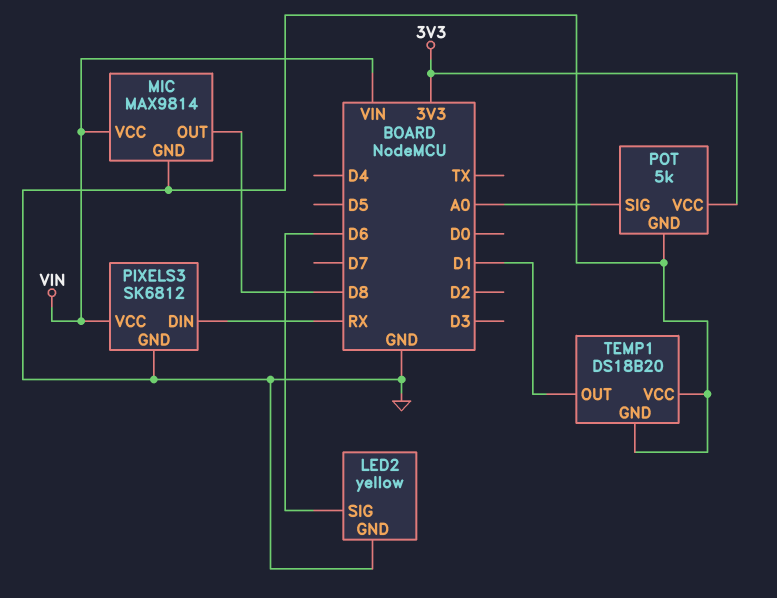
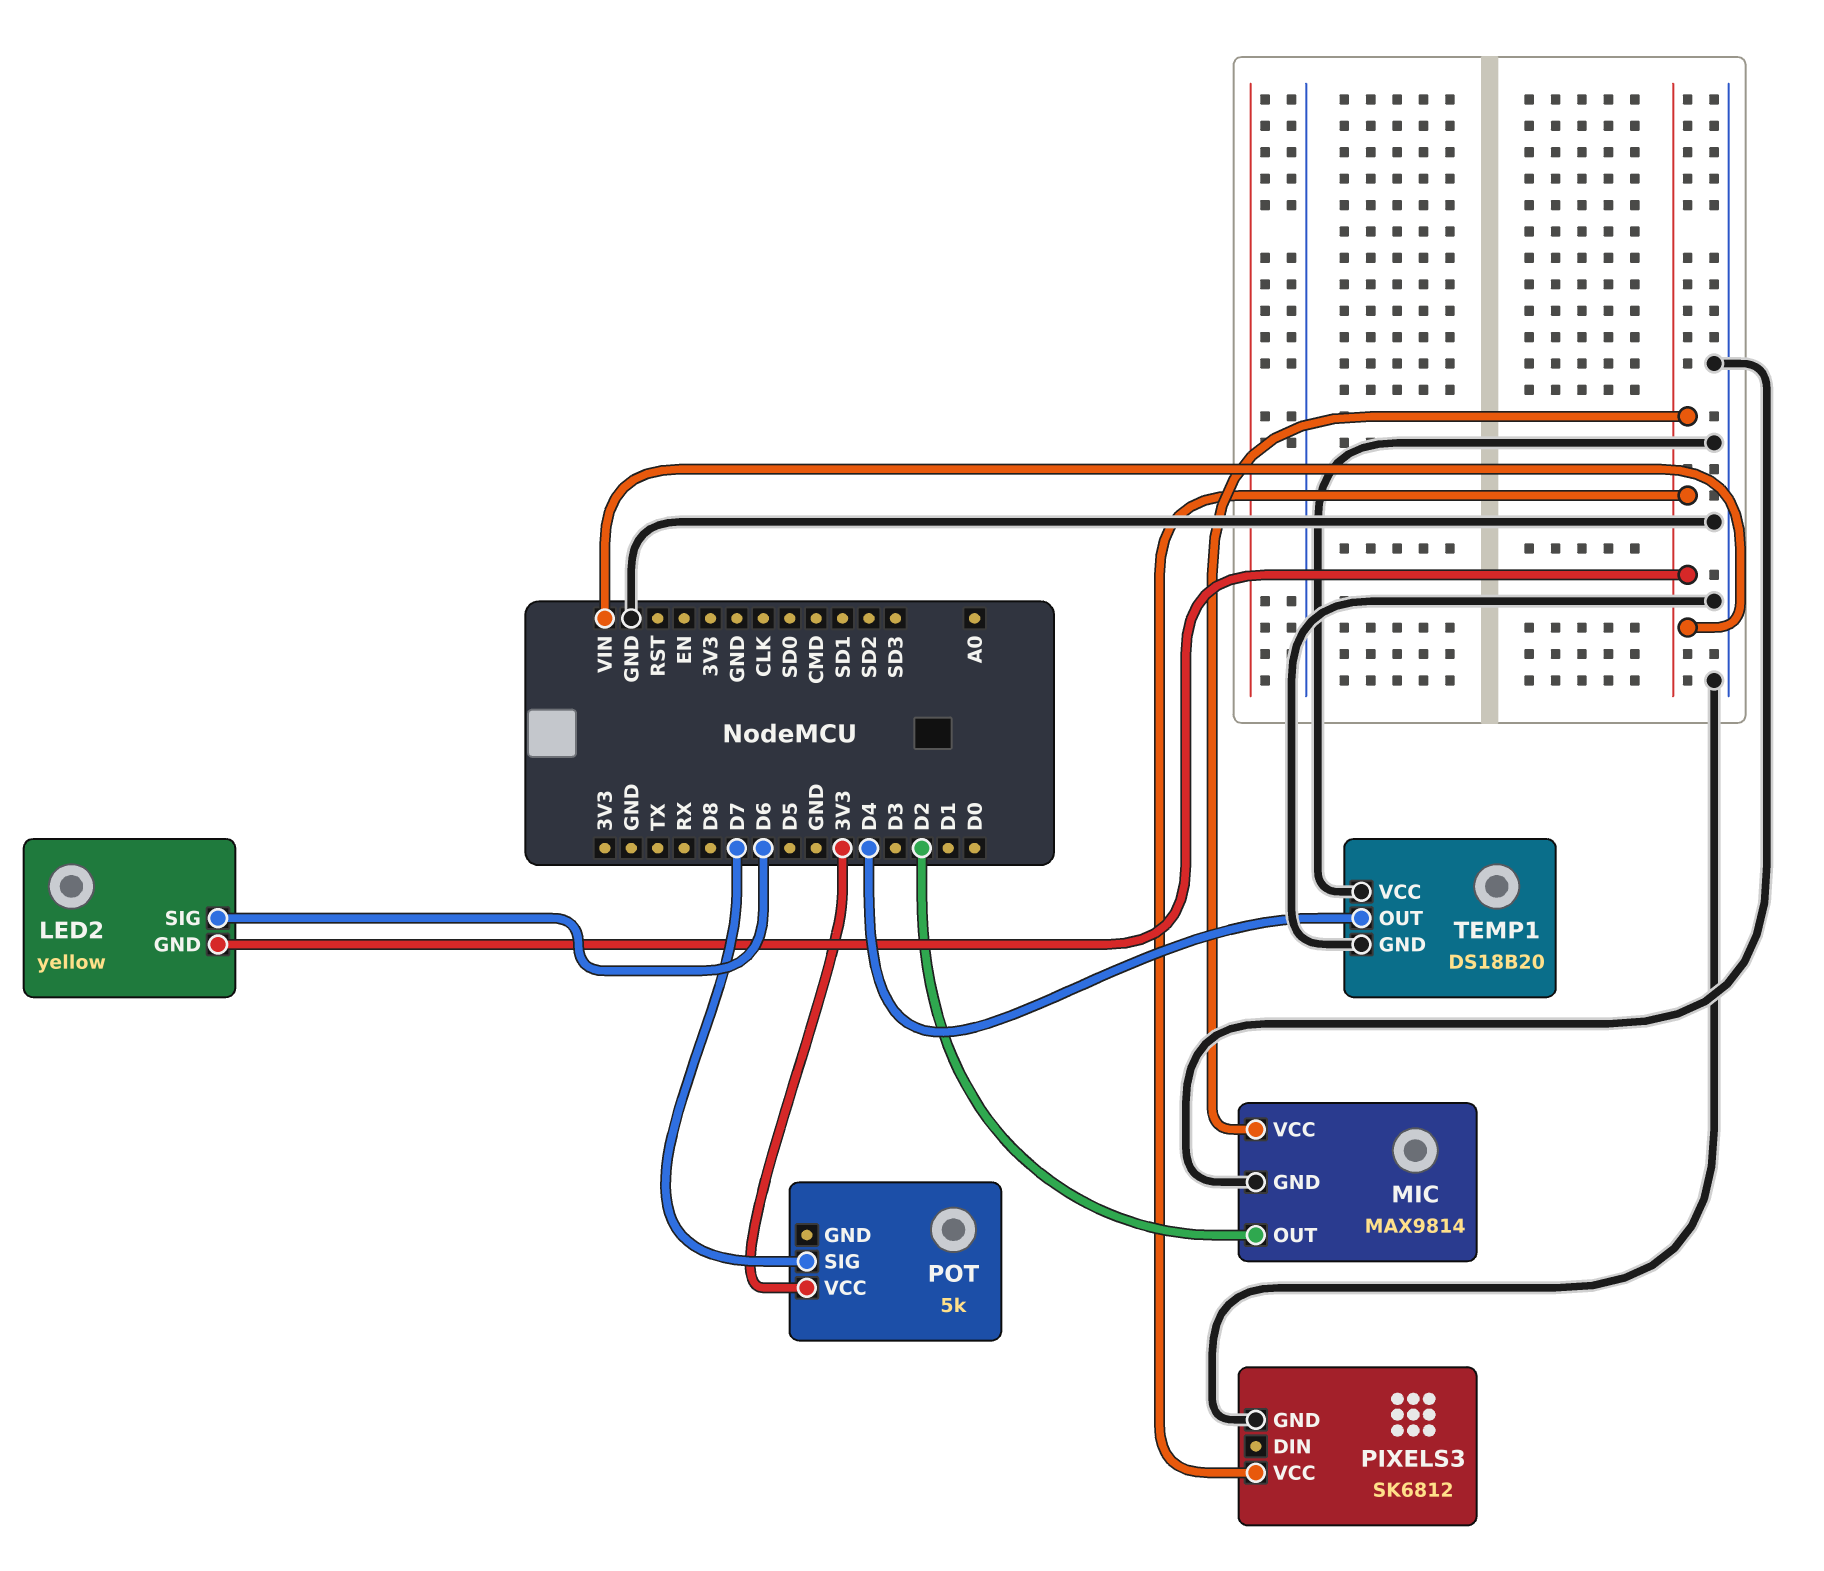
LED2 pin GND: GND -> VIN
MIC pin OUT: D8 -> D2
PIXELS3 pin DIN: RX -> none
POT pin GND: GND -> none
POT pin SIG: A0 -> D7
TEMP1 pin OUT: D1 -> D4

